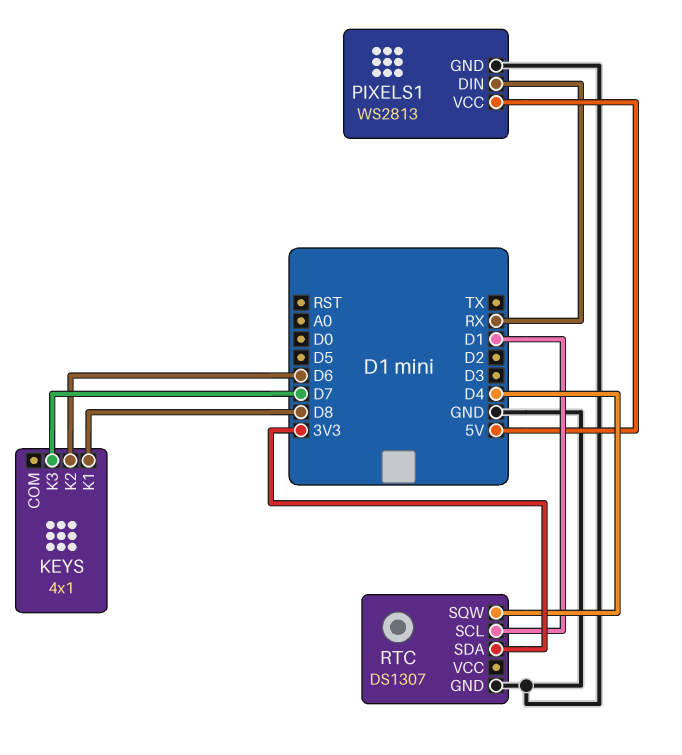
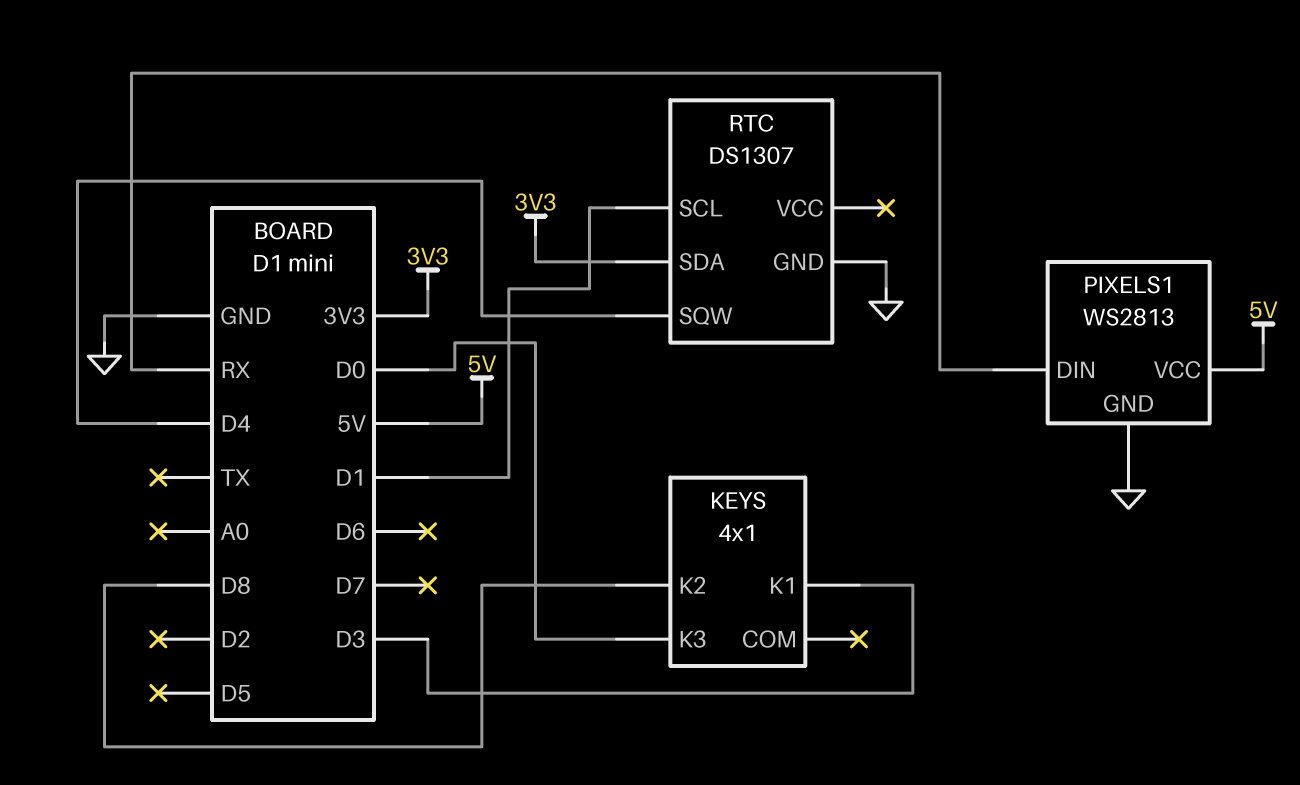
KEYS pin K1: D8 -> D3
KEYS pin K2: D6 -> D8
KEYS pin K3: D7 -> D0

